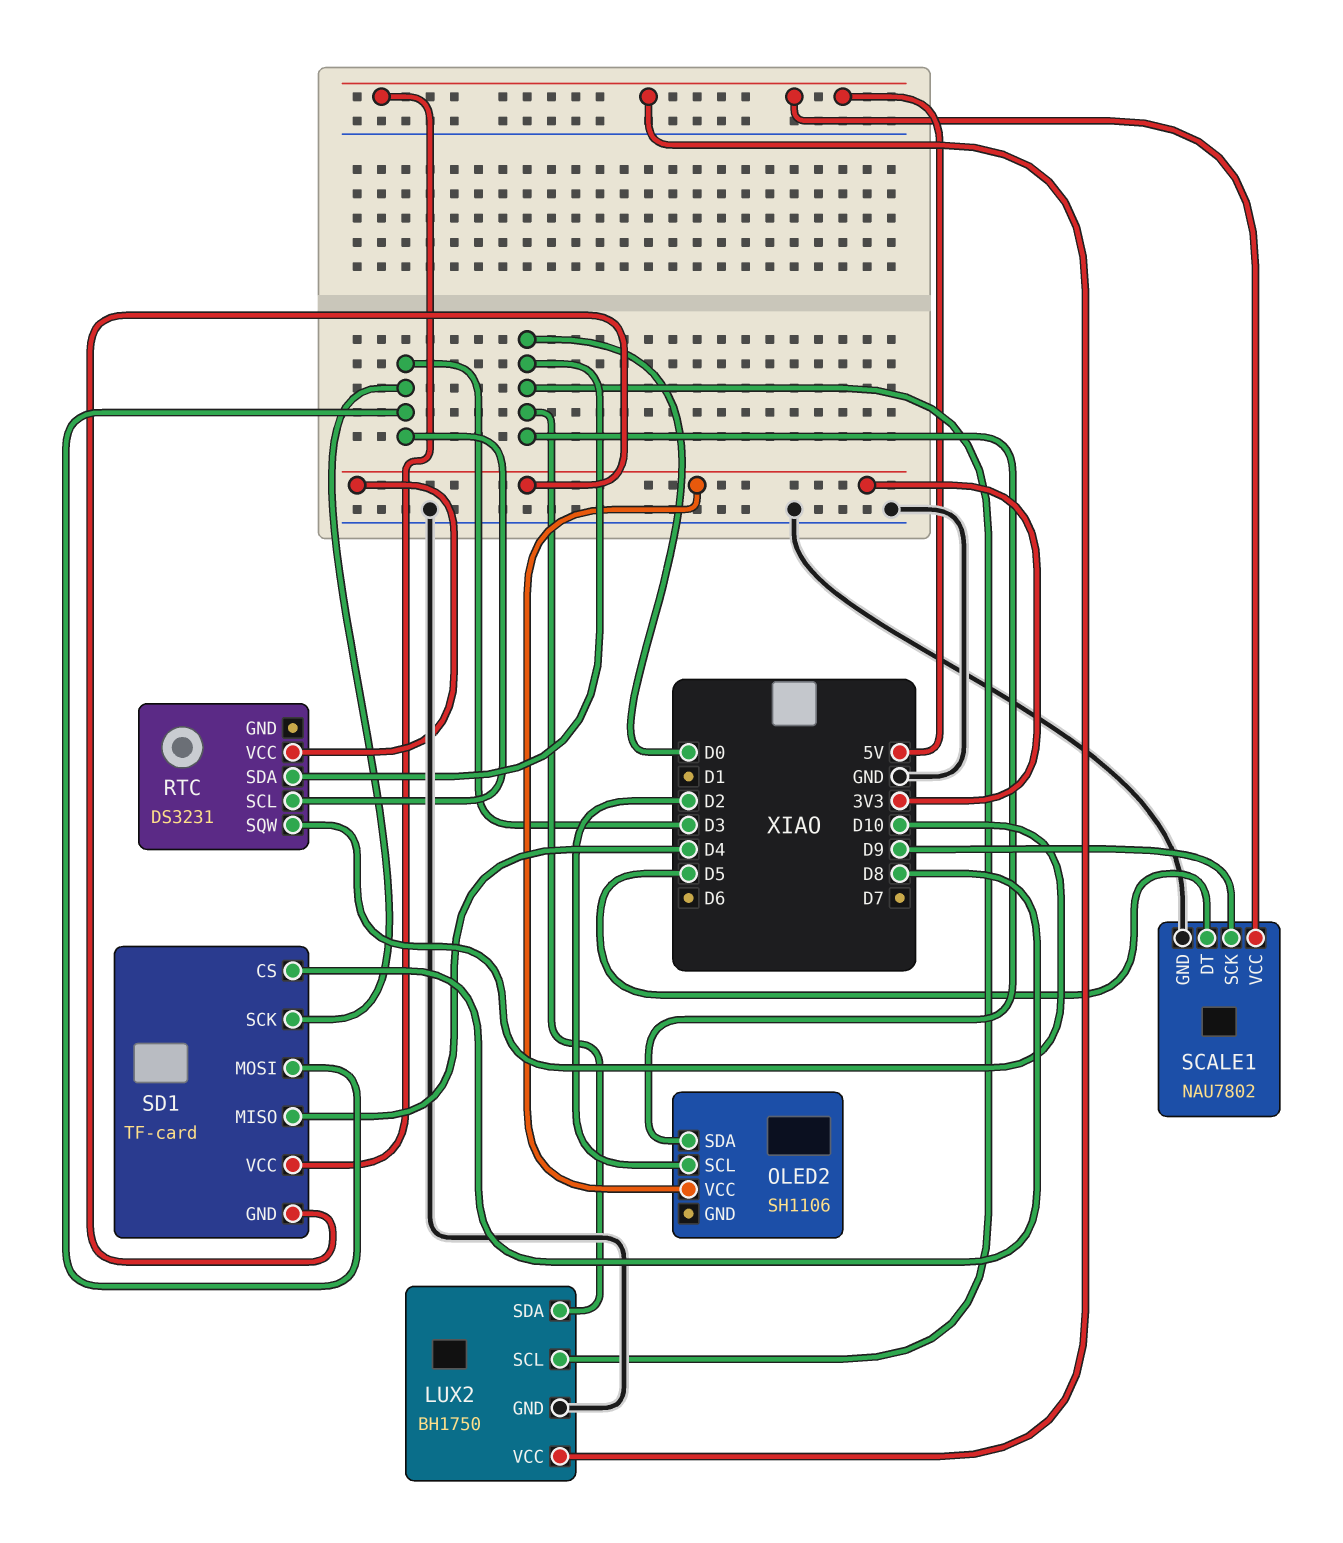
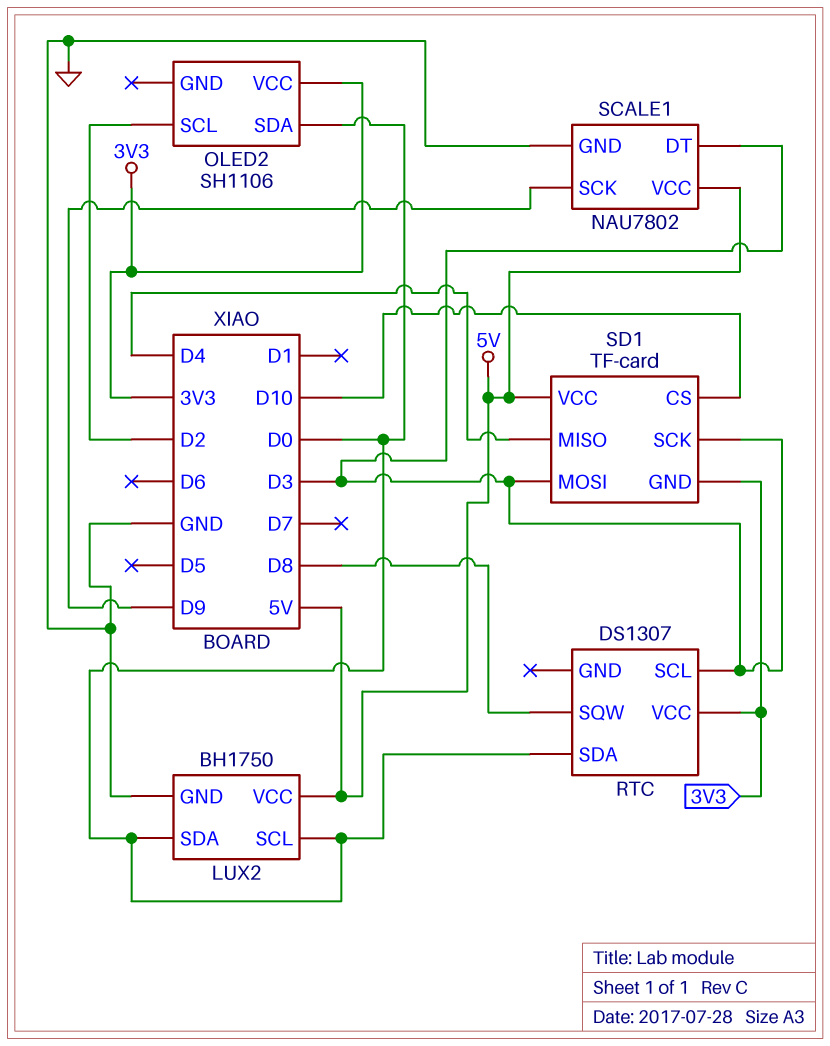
RTC: DS3231 -> DS1307
RTC pin SQW: D10 -> D8
SCALE1 pin DT: D5 -> D3
SD1 pin CS: D8 -> D10

